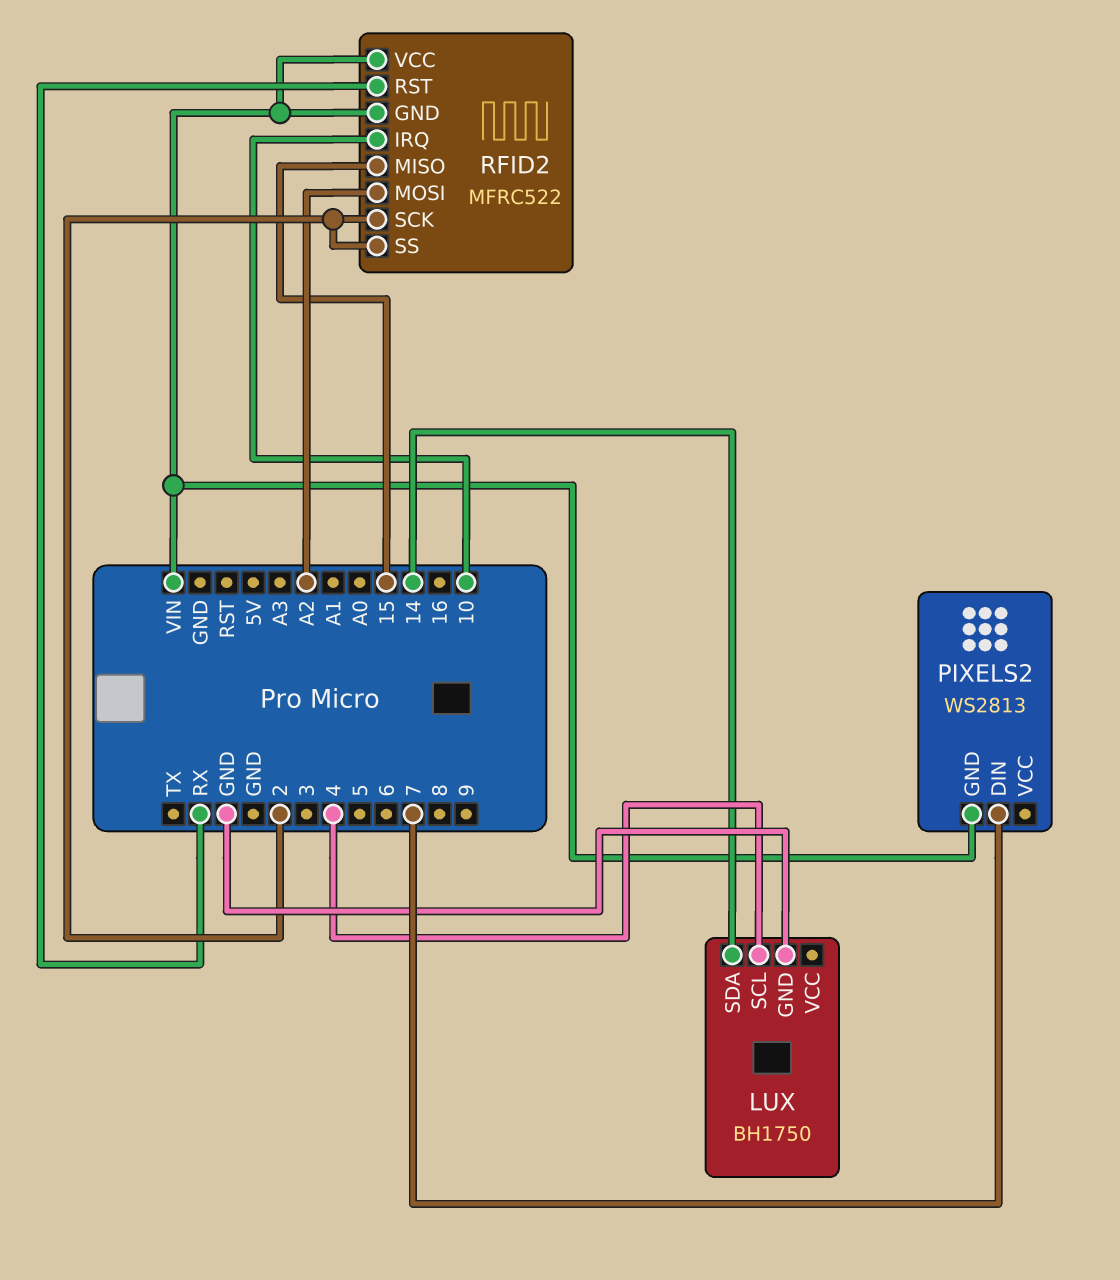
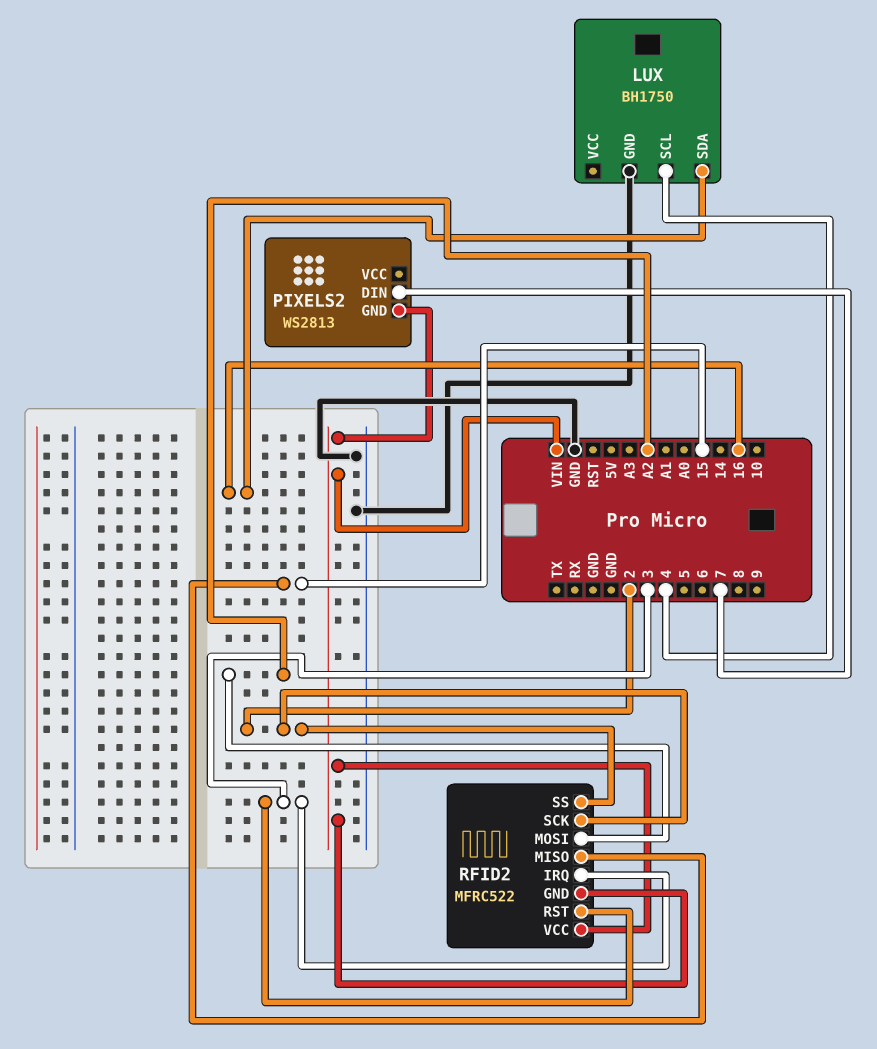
LUX pin SDA: 14 -> 16
RFID2 pin IRQ: 10 -> 3
RFID2 pin RST: RX -> 3

